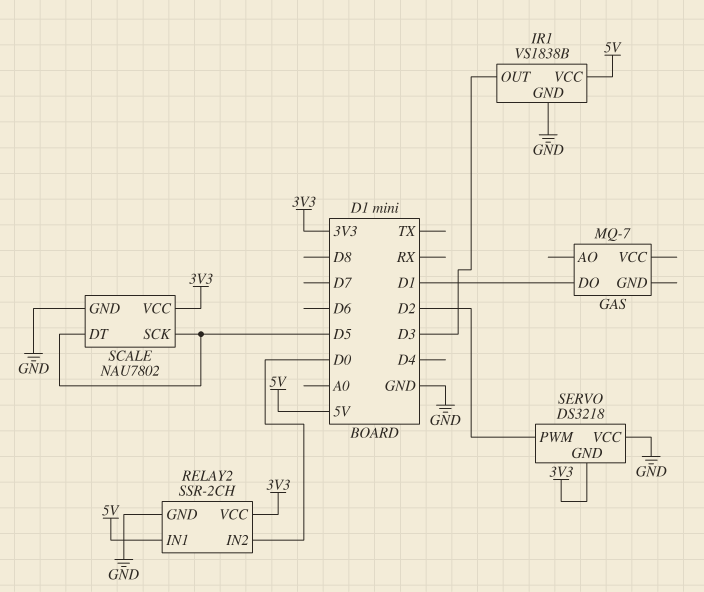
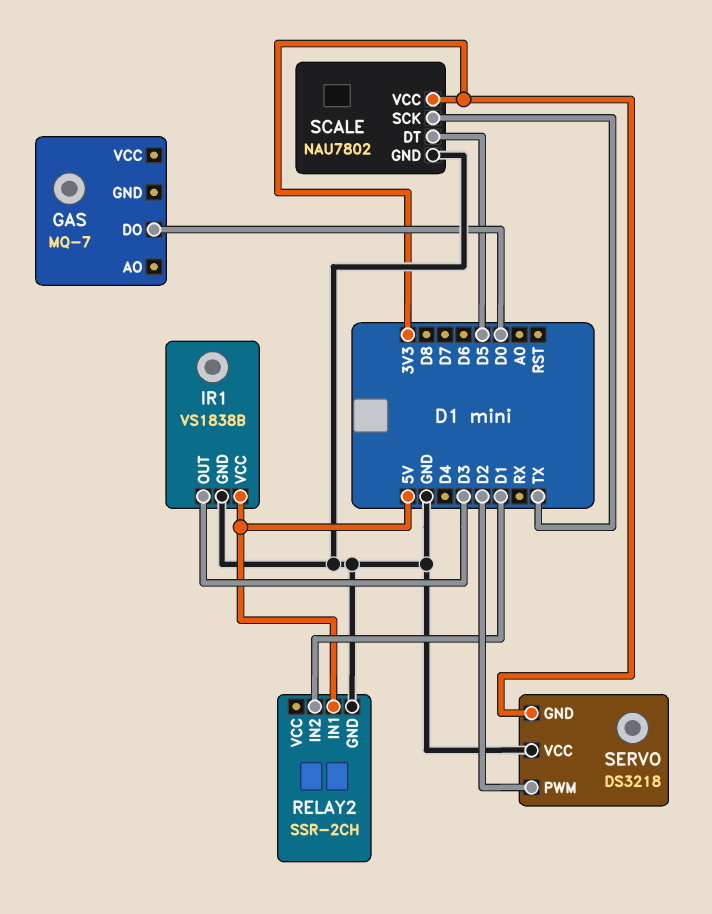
GAS pin DO: D1 -> D0
RELAY2 pin IN2: D0 -> D1
RELAY2 pin VCC: 3V3 -> none
SCALE pin SCK: D5 -> TX

